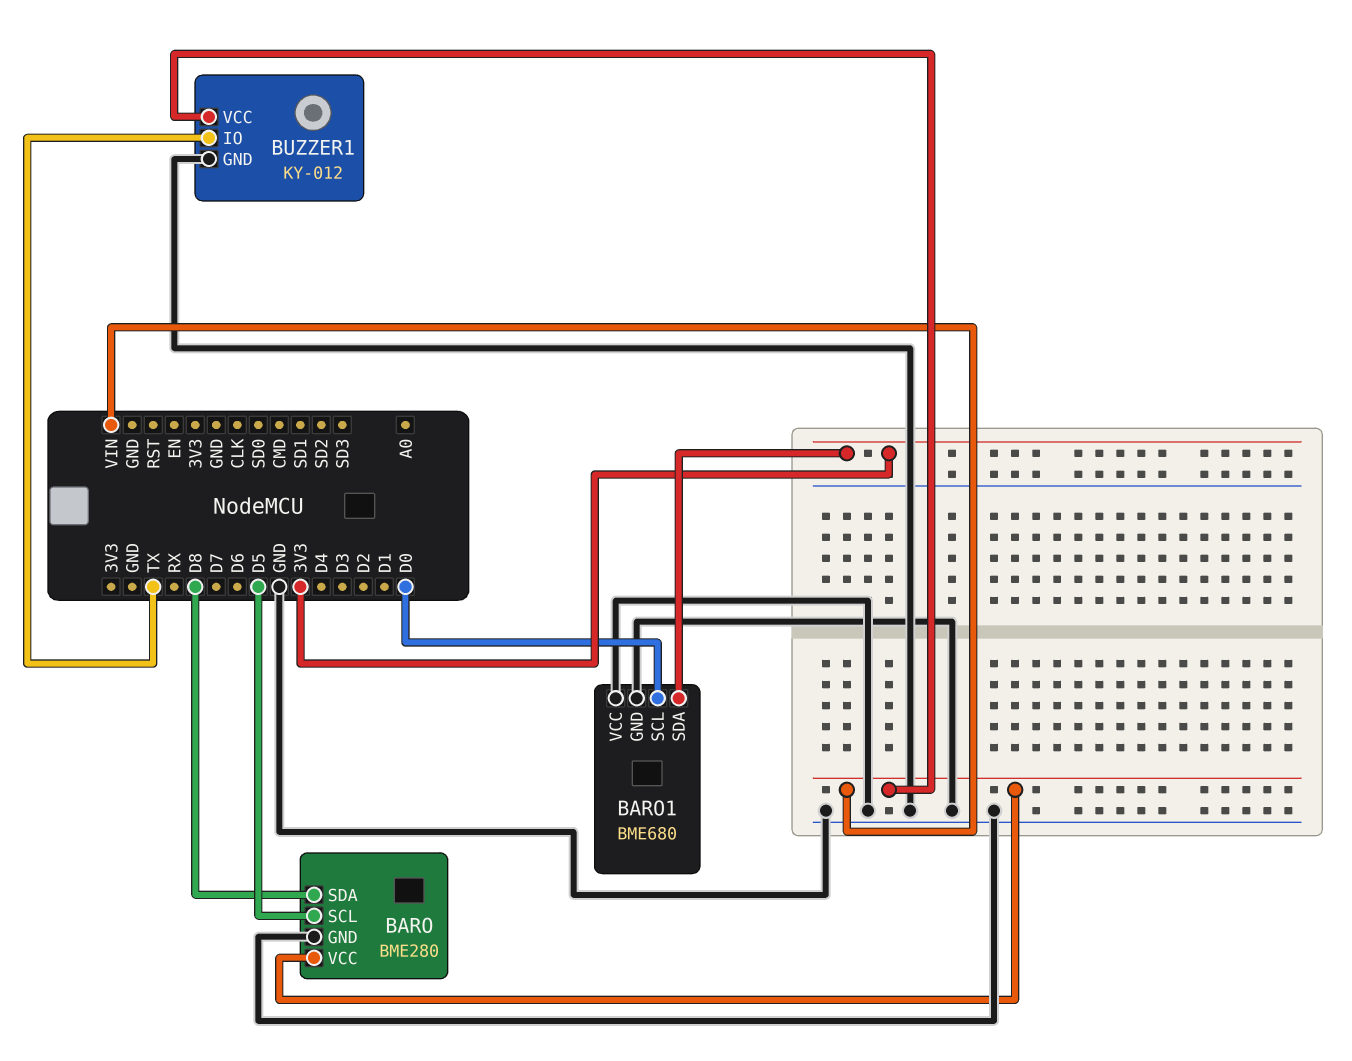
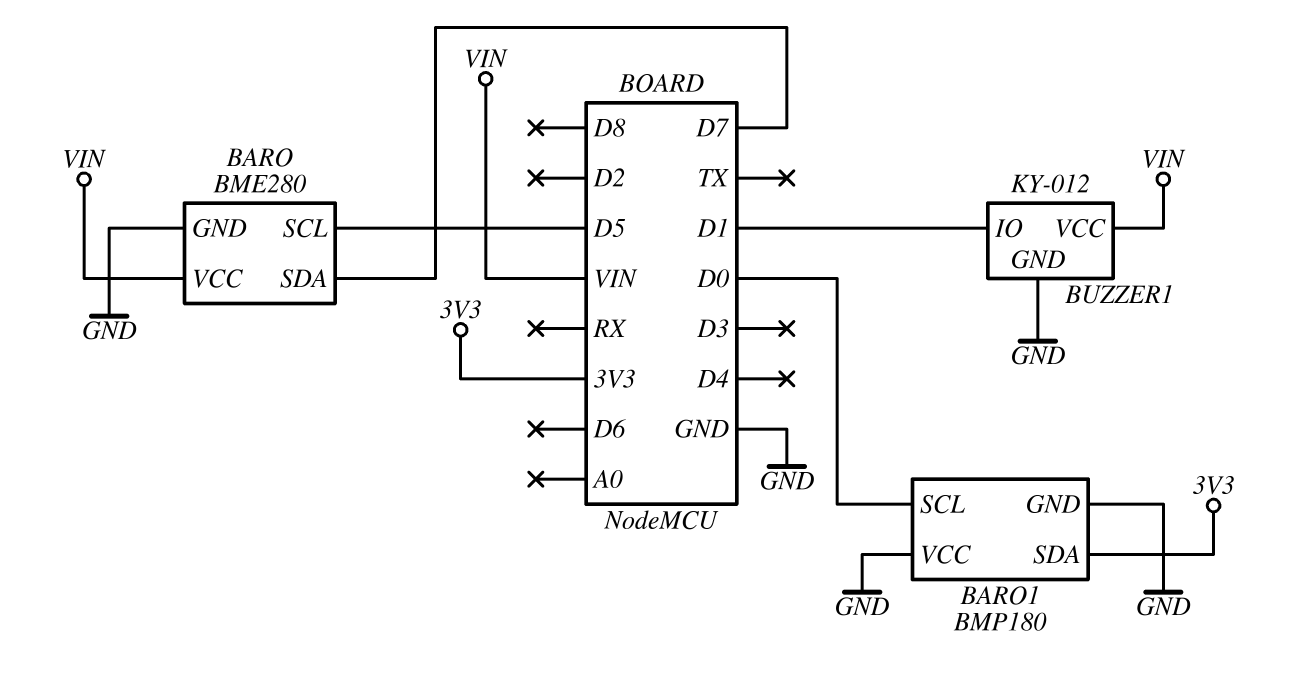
BARO pin SDA: D8 -> D7
BARO1: BME680 -> BMP180
BUZZER1 pin IO: TX -> D1

